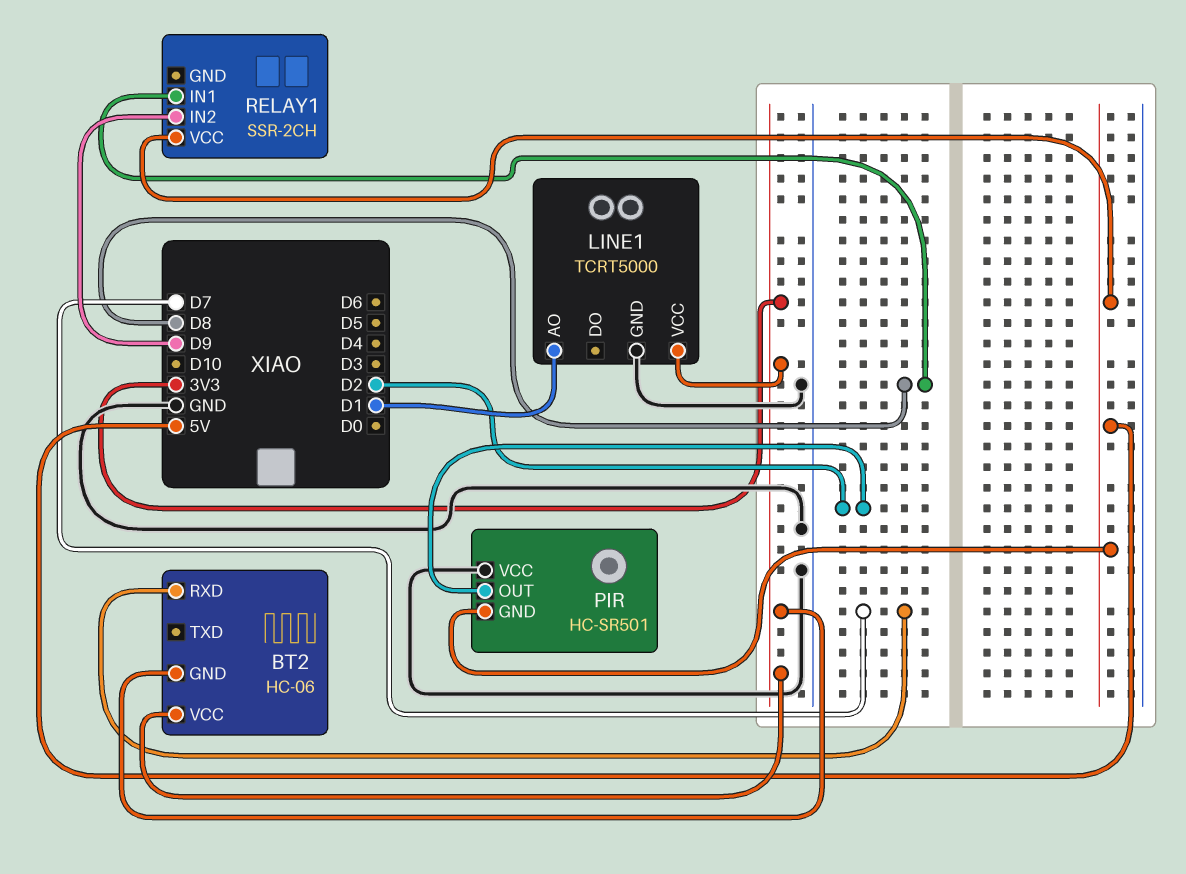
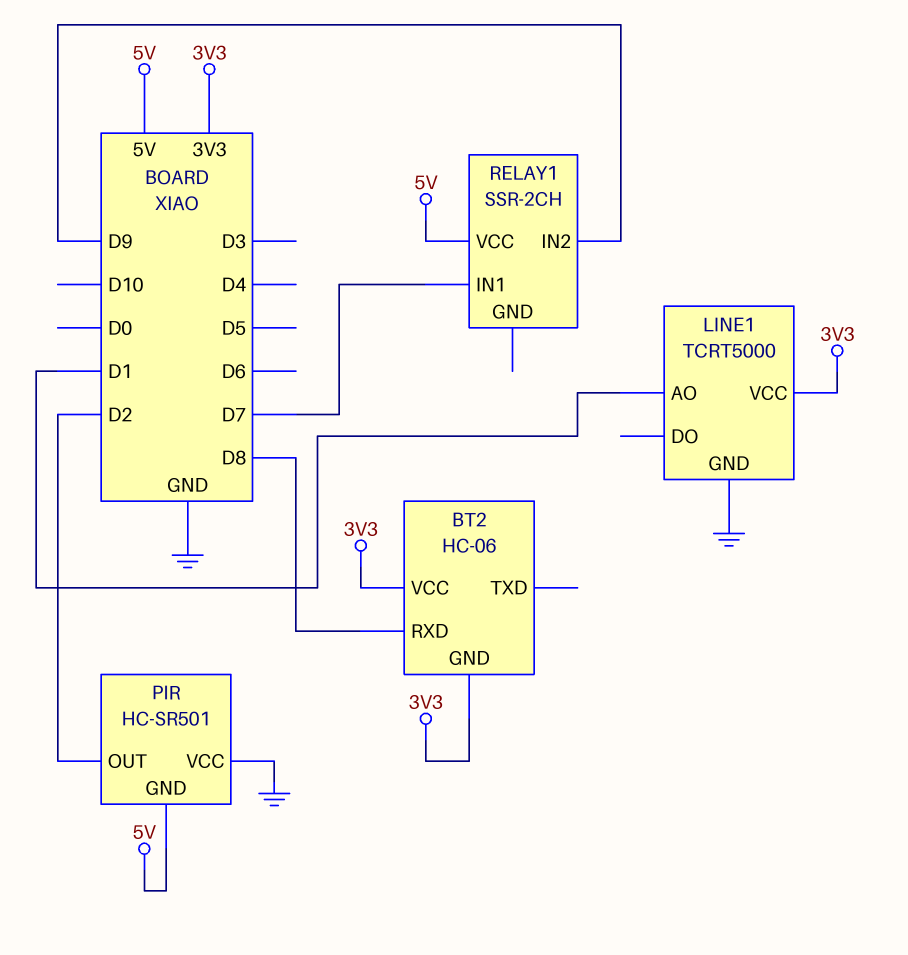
BT2 pin RXD: D7 -> D8
RELAY1 pin IN1: D8 -> D7

